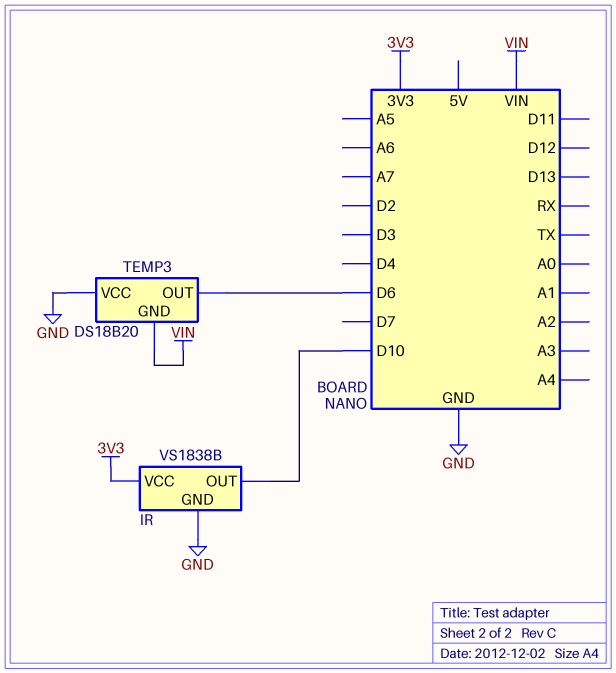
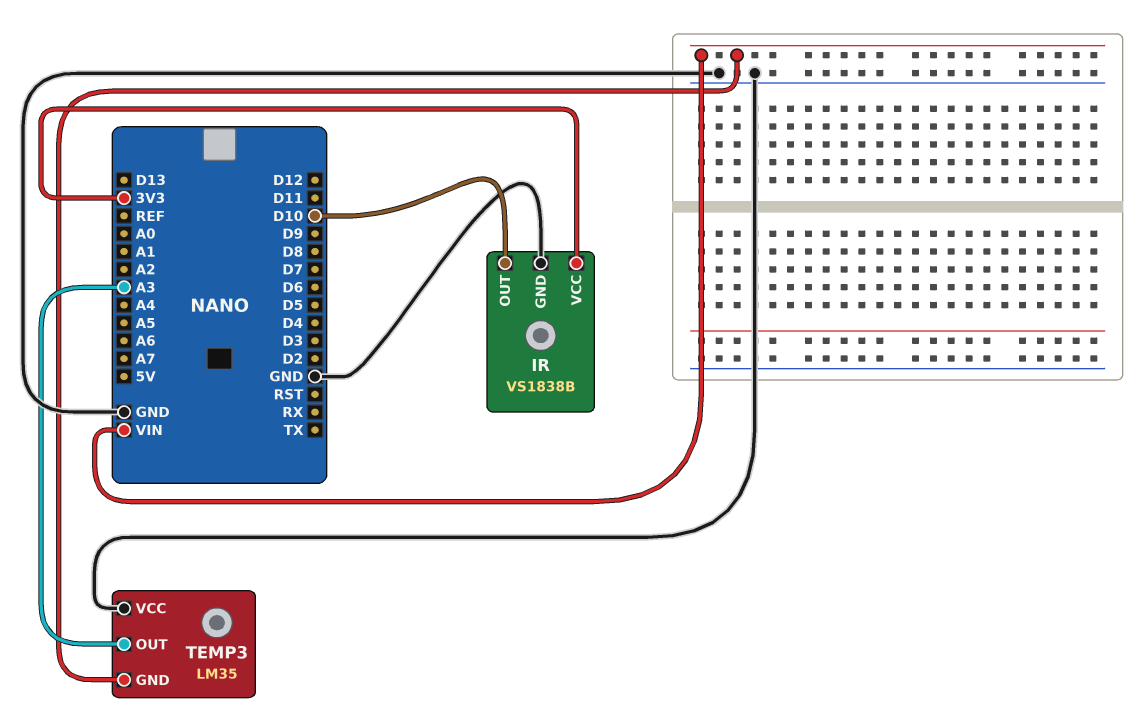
TEMP3: DS18B20 -> LM35
TEMP3 pin OUT: D6 -> A3

